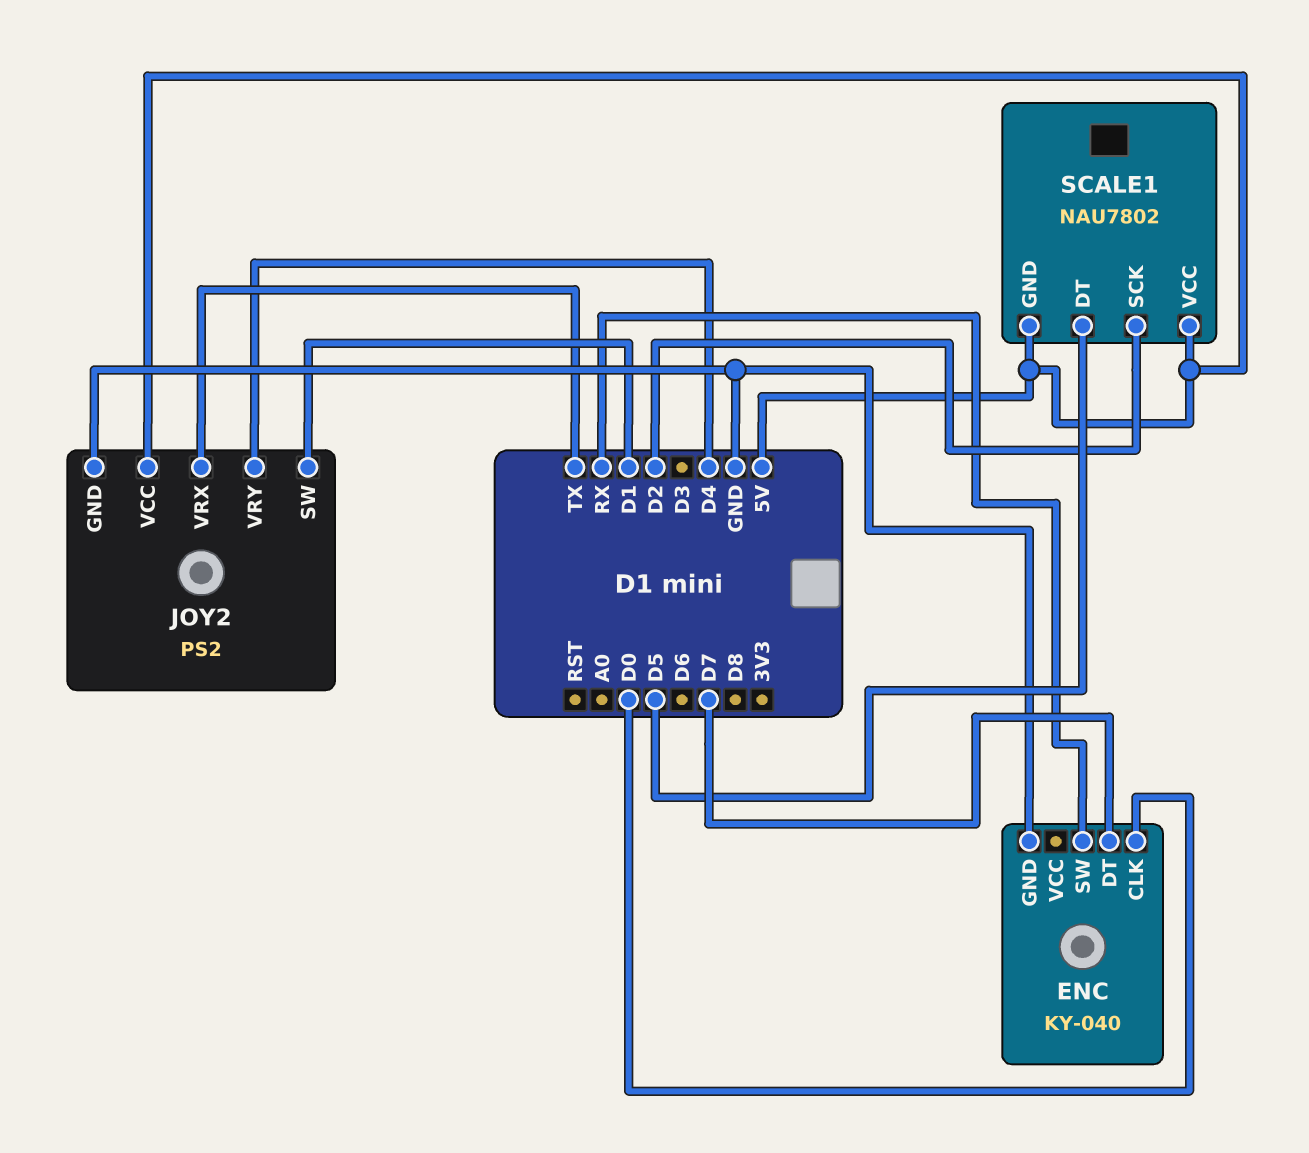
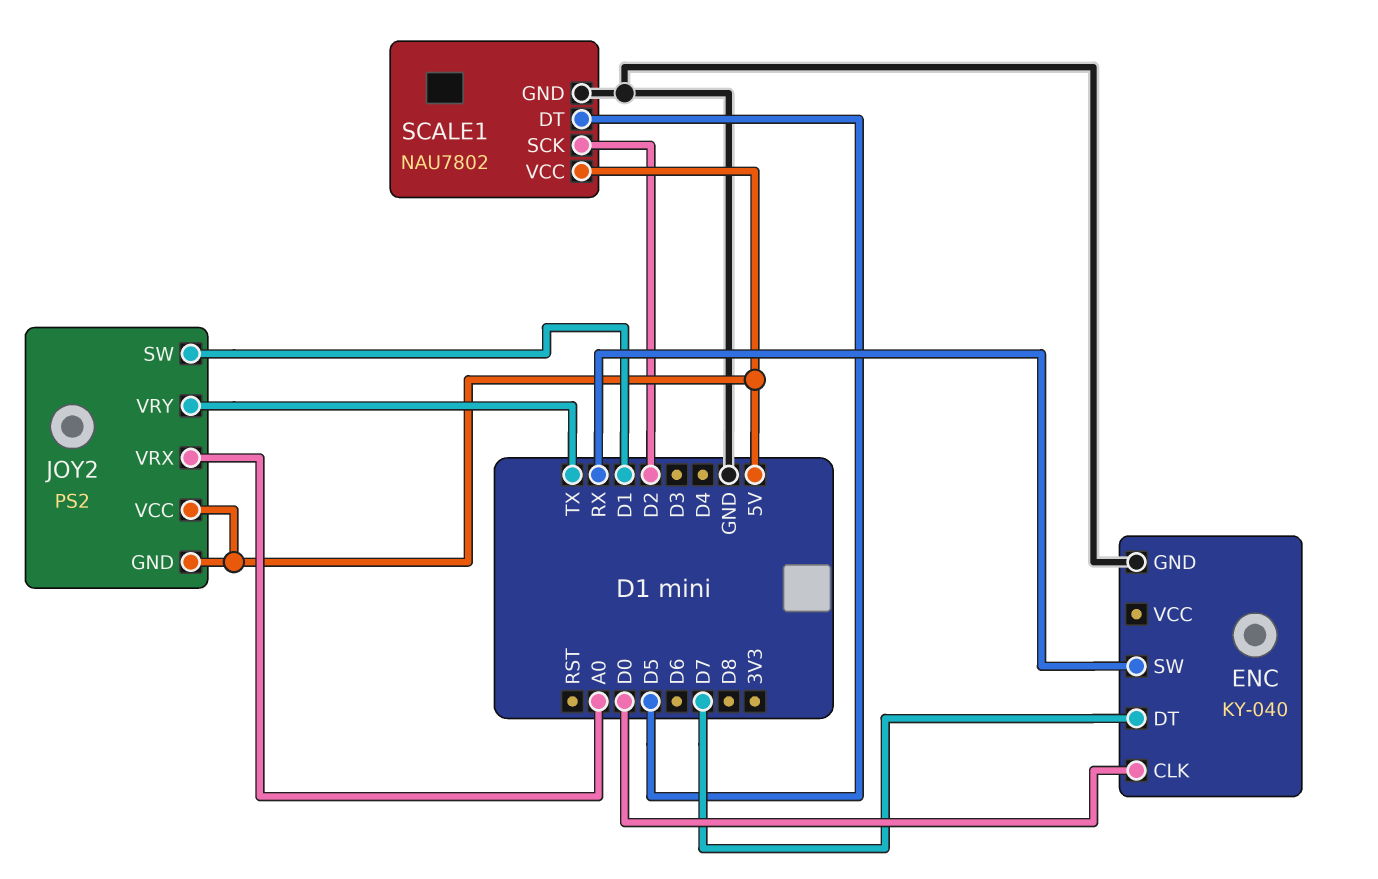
JOY2 pin GND: GND -> 5V
JOY2 pin VRX: TX -> A0
JOY2 pin VRY: D4 -> TX
SCALE1 pin GND: 5V -> GND

